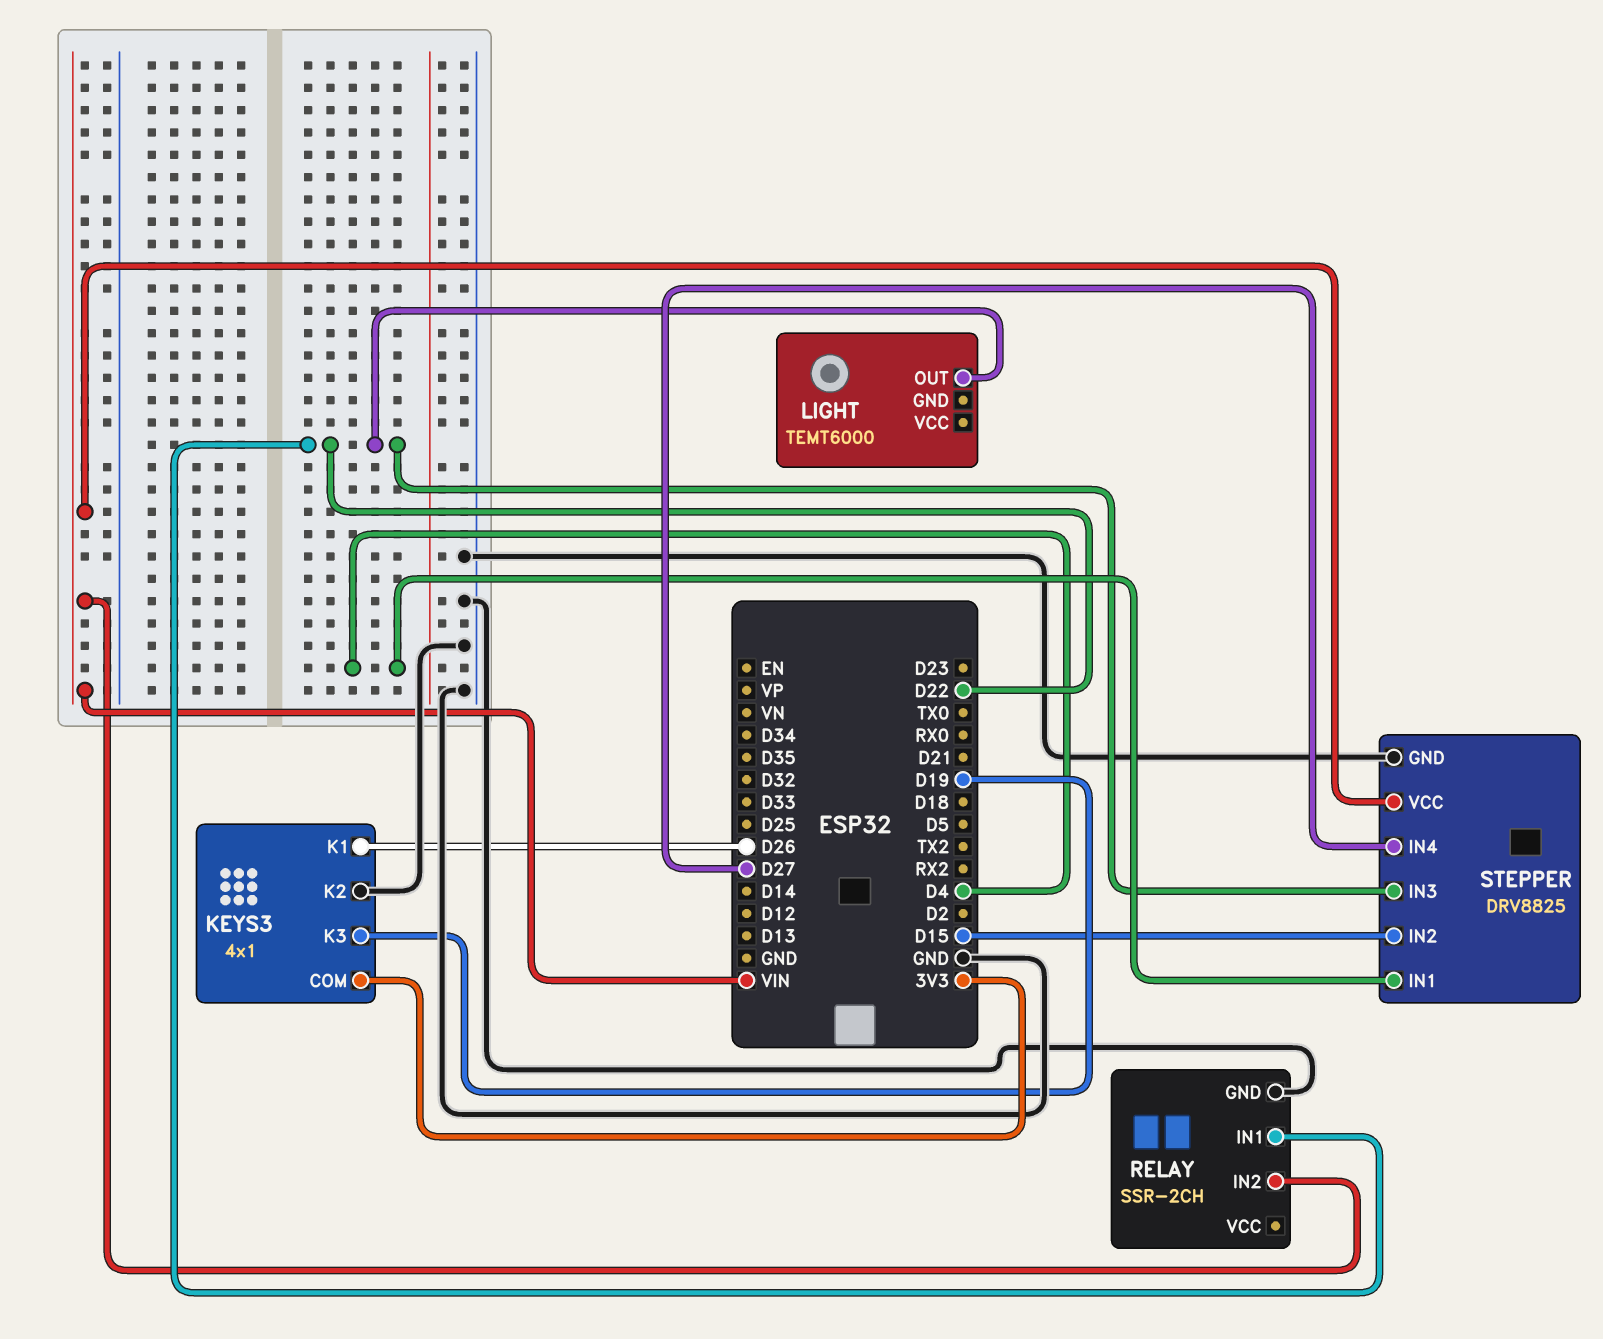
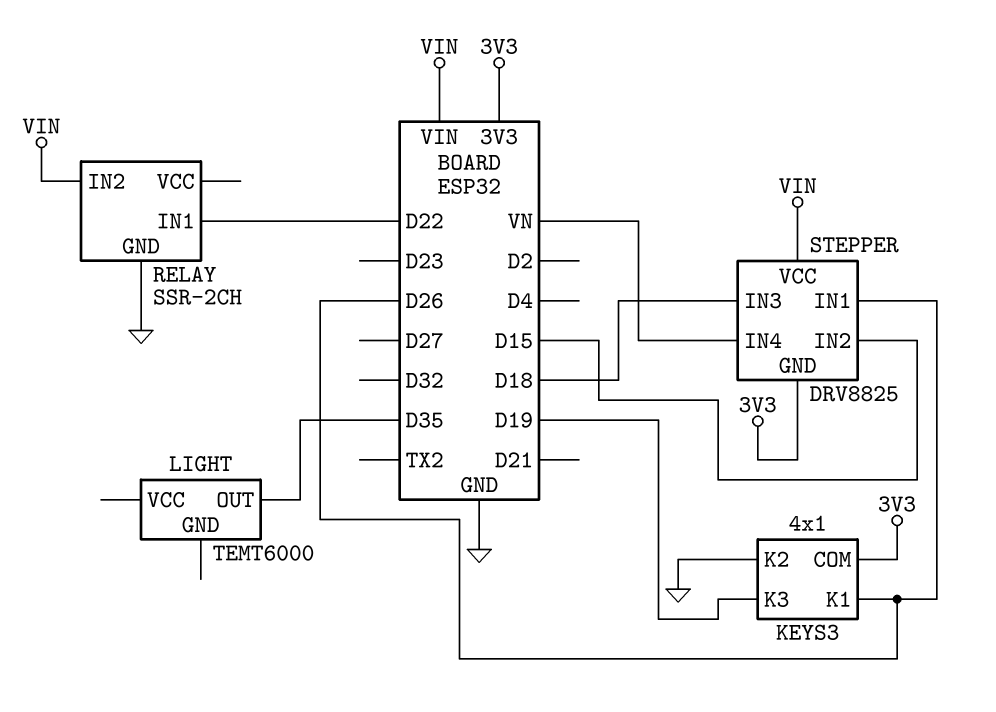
LIGHT pin OUT: D22 -> D35
STEPPER pin GND: GND -> 3V3
STEPPER pin IN1: D4 -> D26
STEPPER pin IN3: D22 -> D18
STEPPER pin IN4: D27 -> VN

